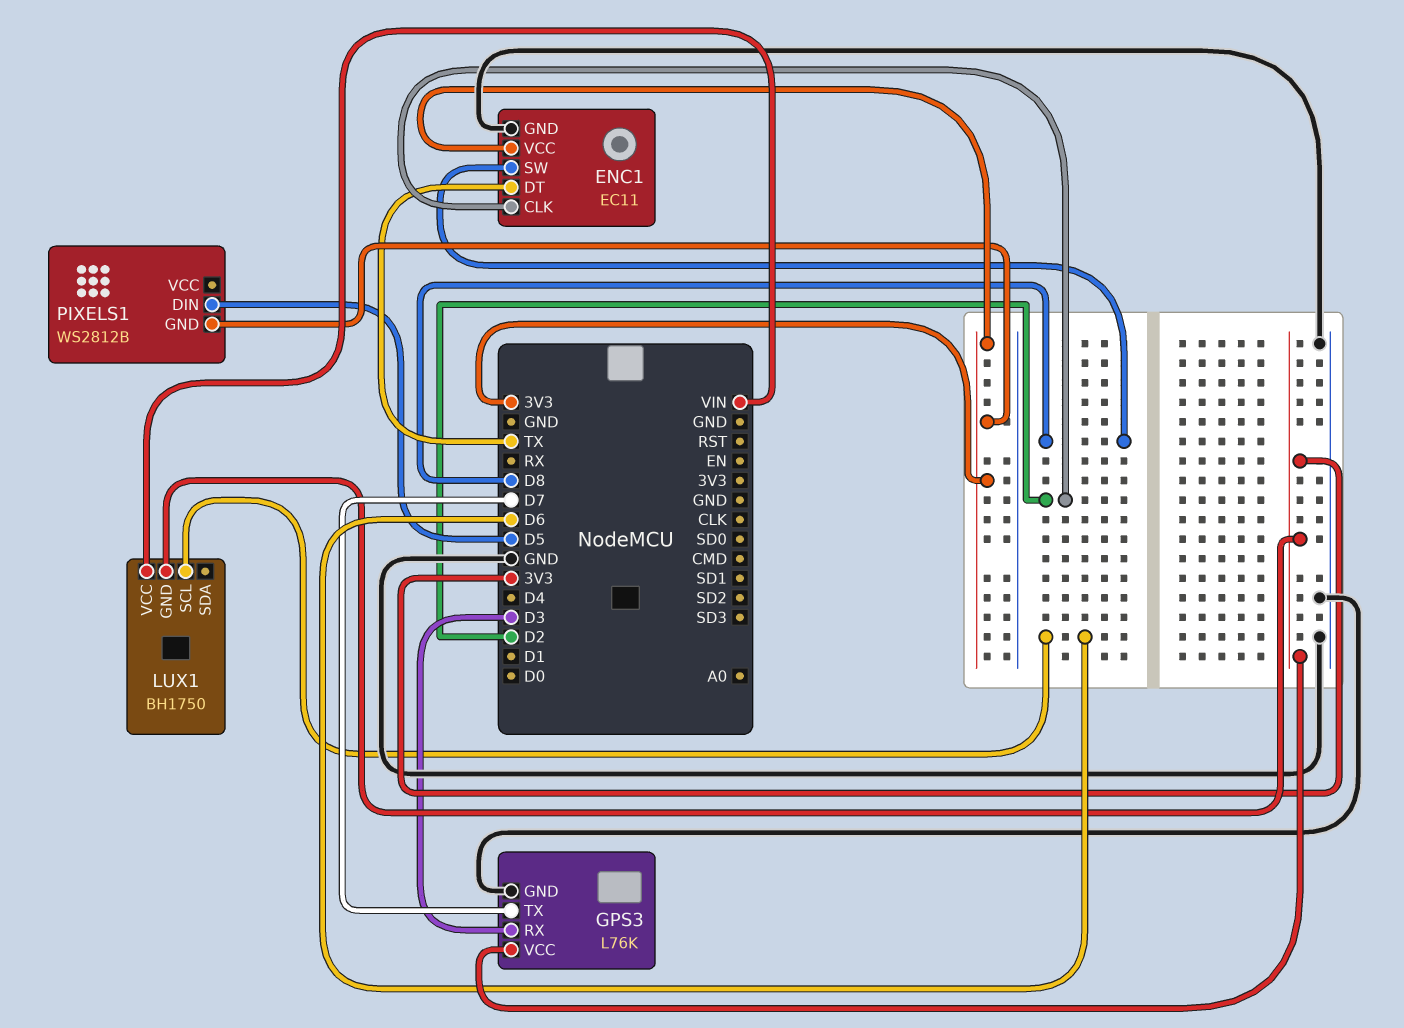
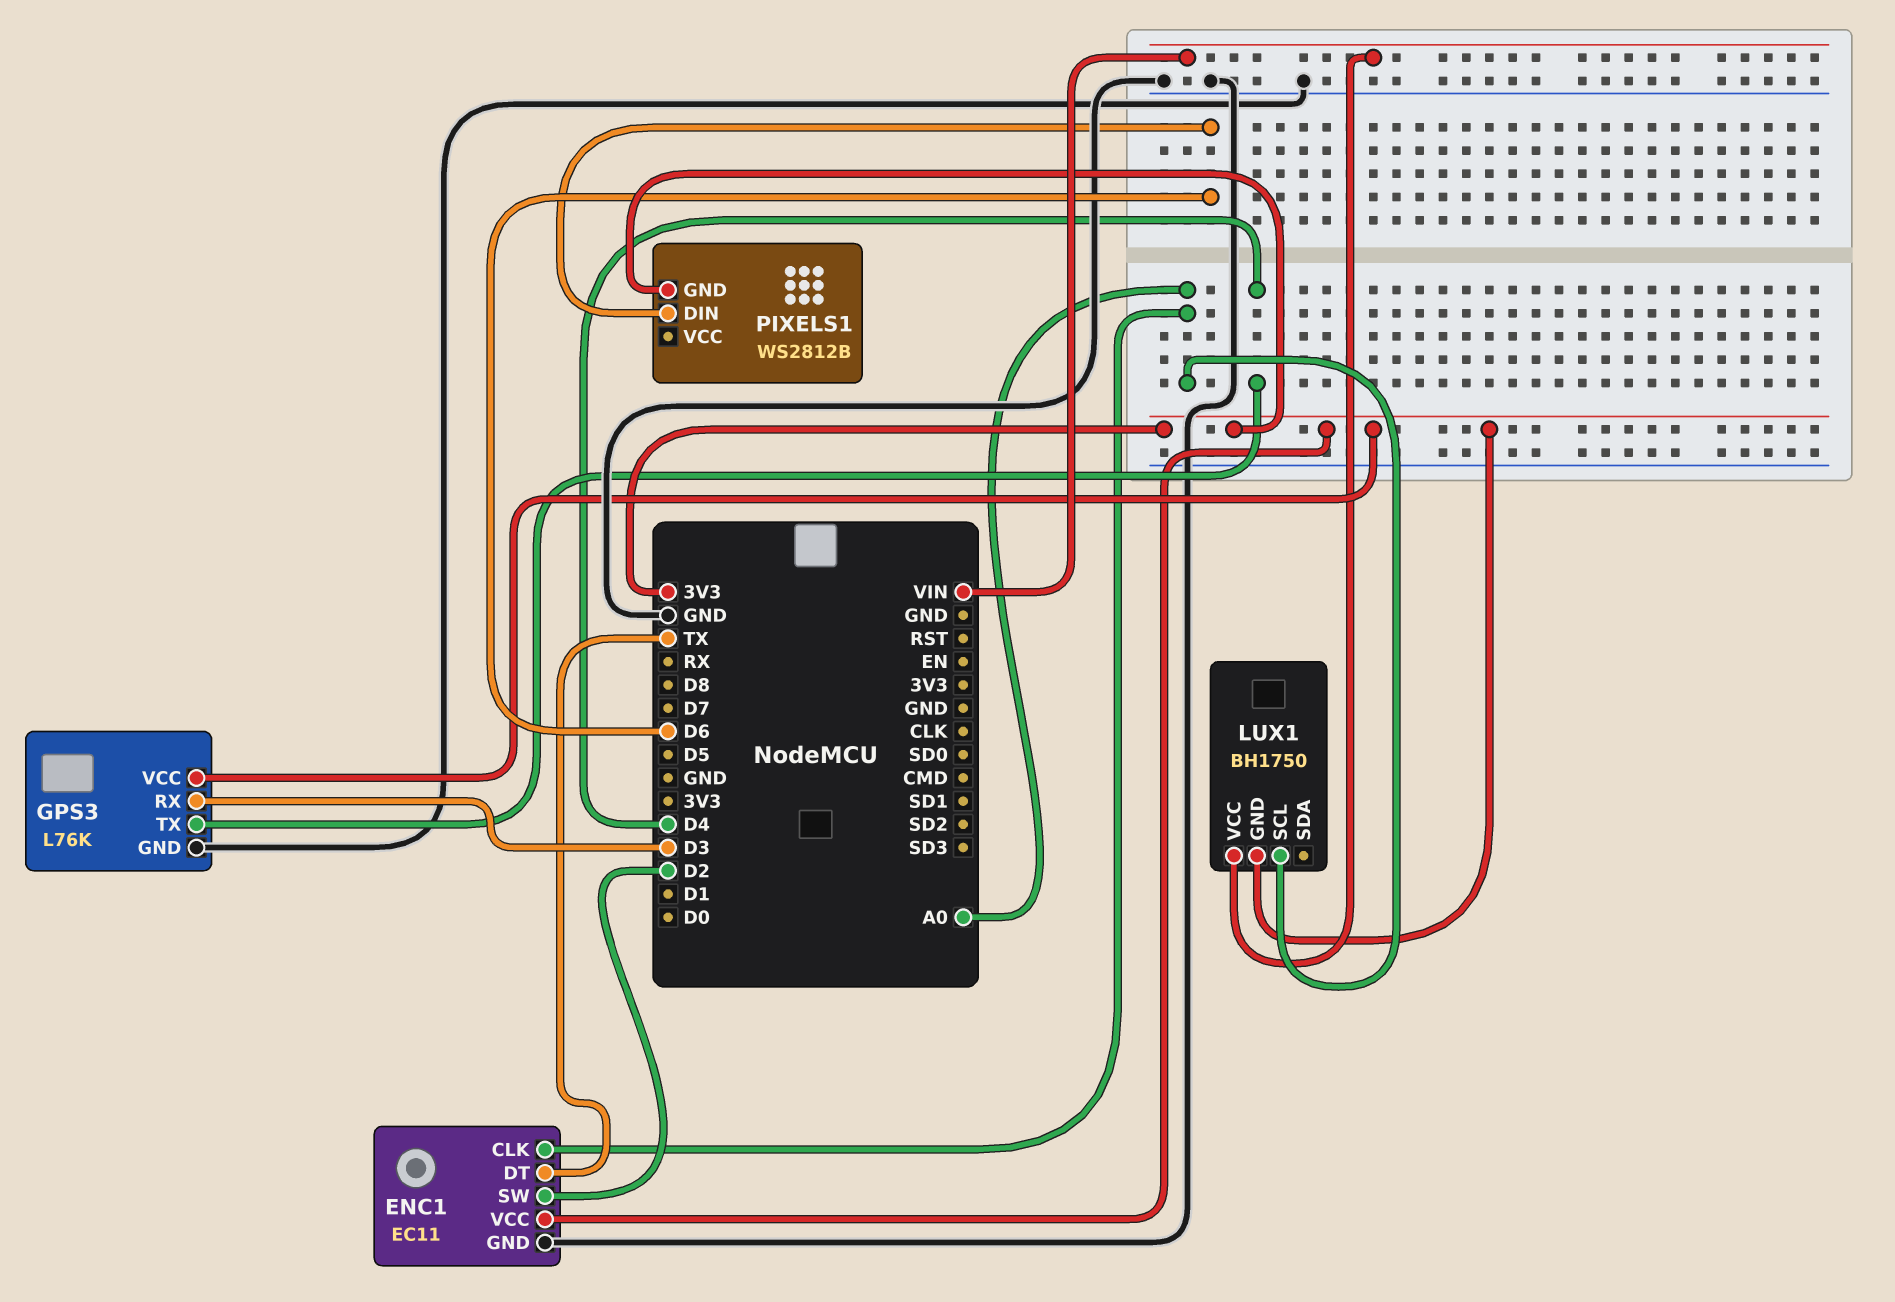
ENC1 pin CLK: D2 -> A0
ENC1 pin SW: D8 -> D2
GPS3 pin TX: D7 -> D4
LUX1 pin SCL: D6 -> A0
PIXELS1 pin DIN: D5 -> D6

